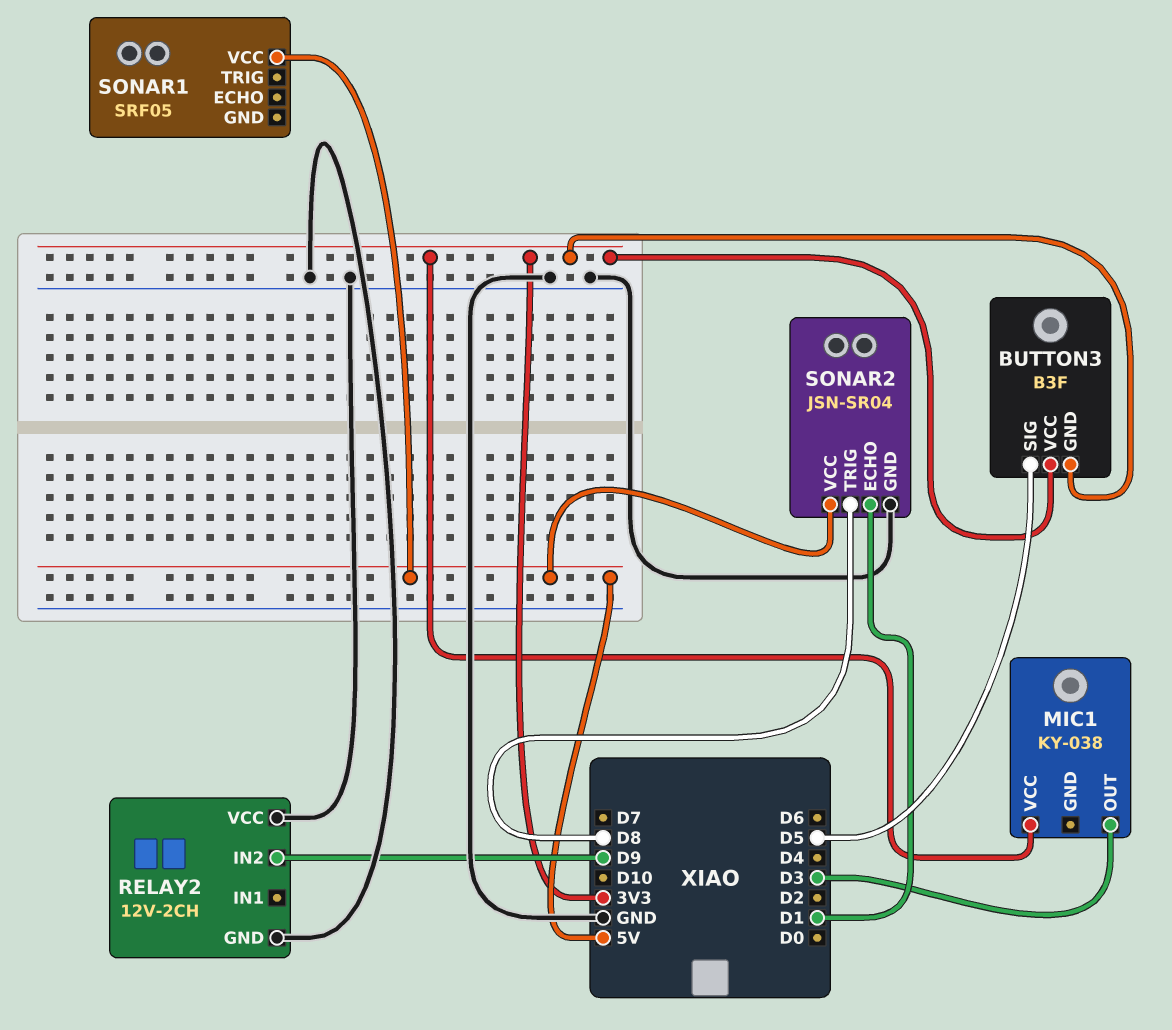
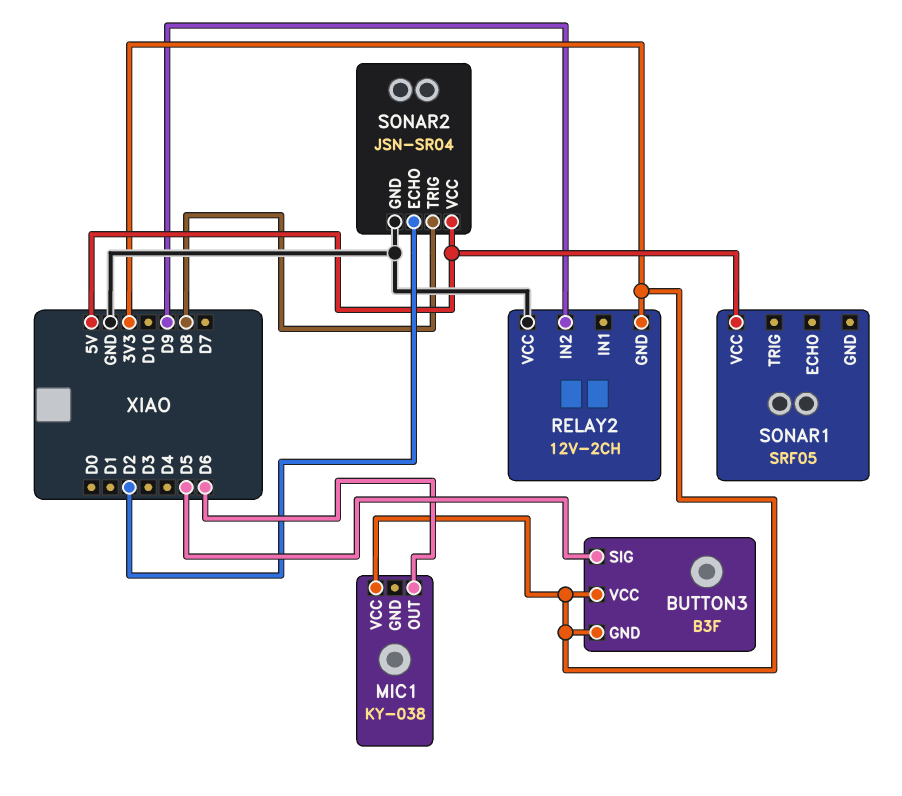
MIC1 pin OUT: D3 -> D6
RELAY2 pin GND: GND -> 3V3
SONAR2 pin ECHO: D1 -> D2

